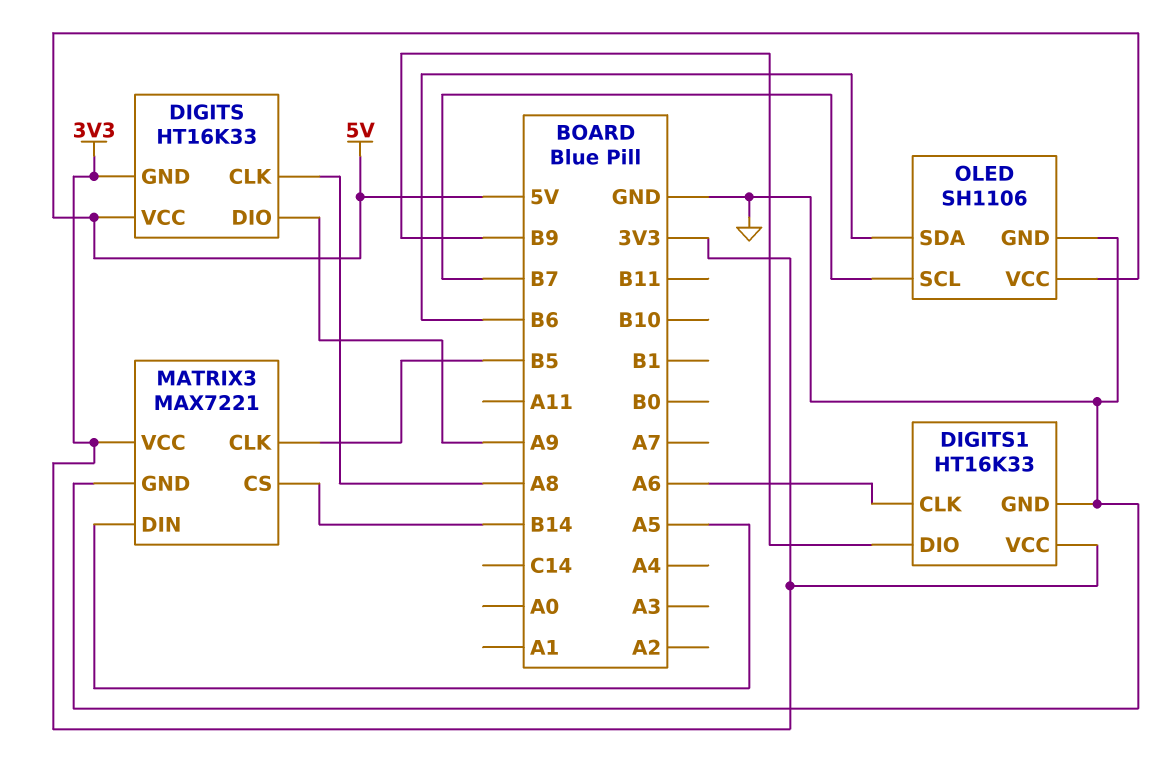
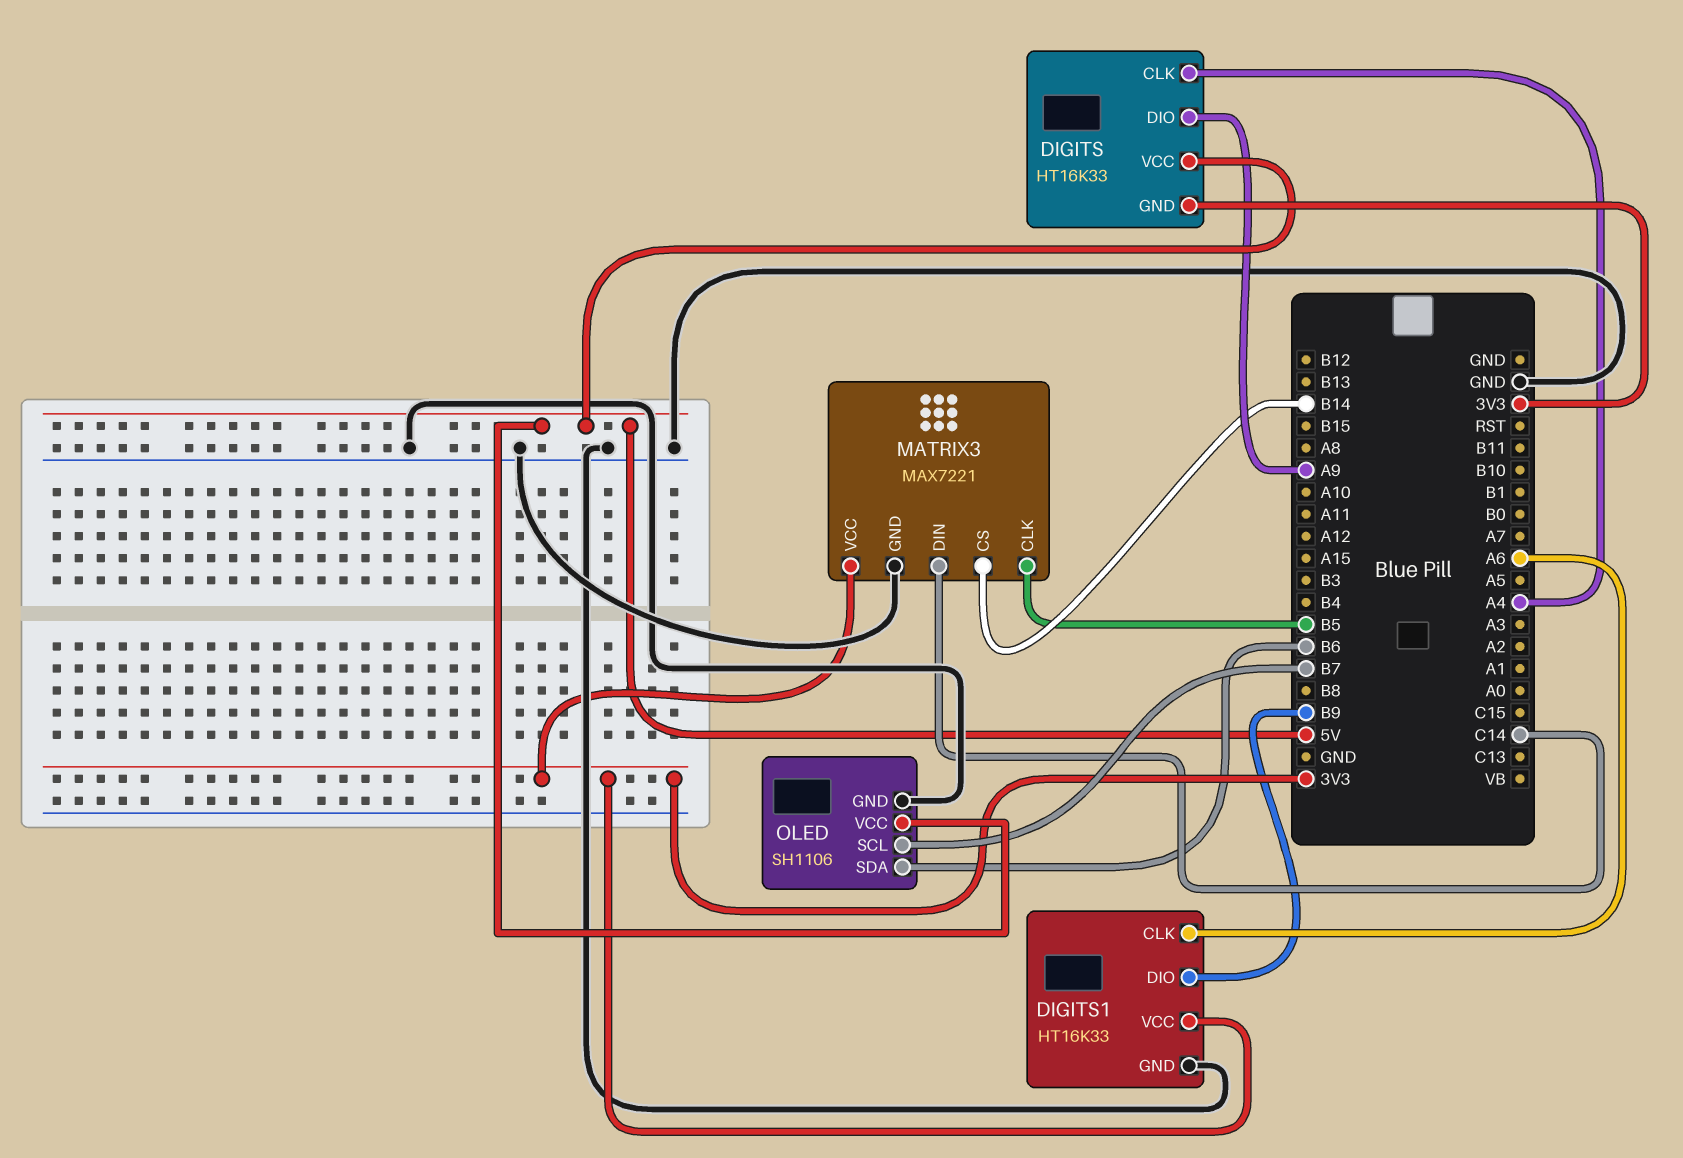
DIGITS pin CLK: A8 -> A4
MATRIX3 pin DIN: A5 -> C14

